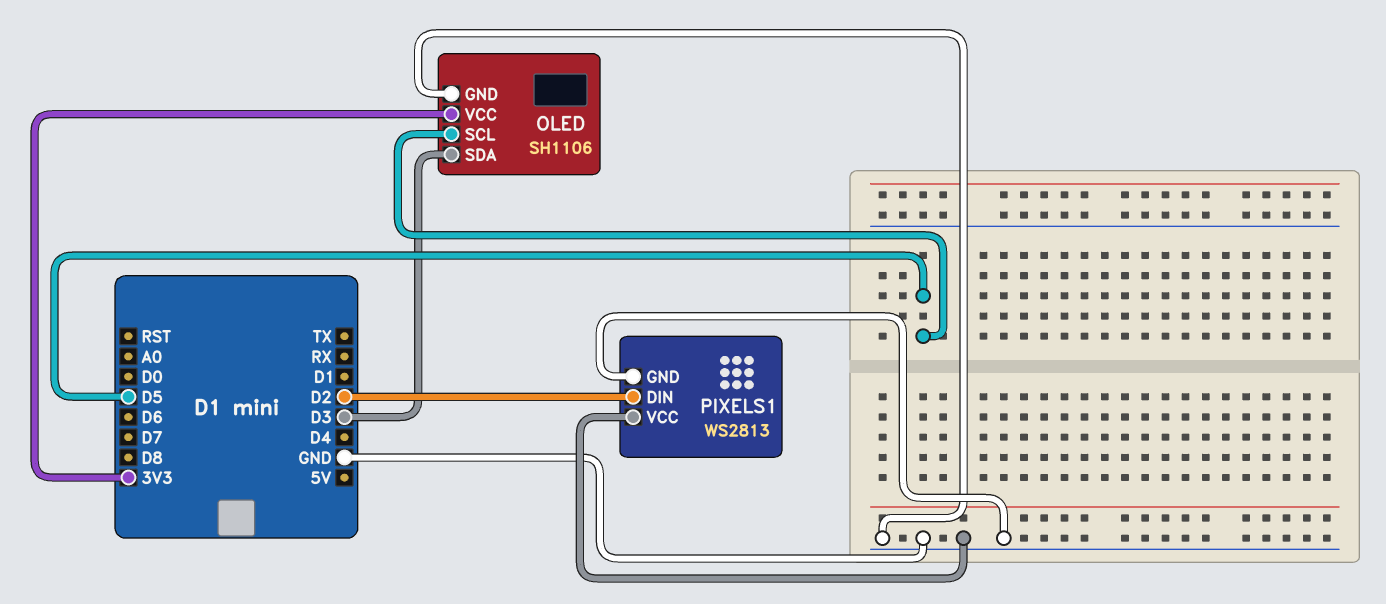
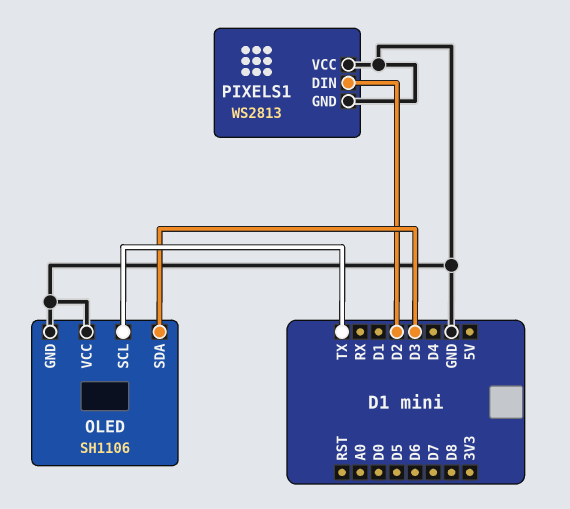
OLED pin SCL: D5 -> TX
OLED pin VCC: 3V3 -> GND

